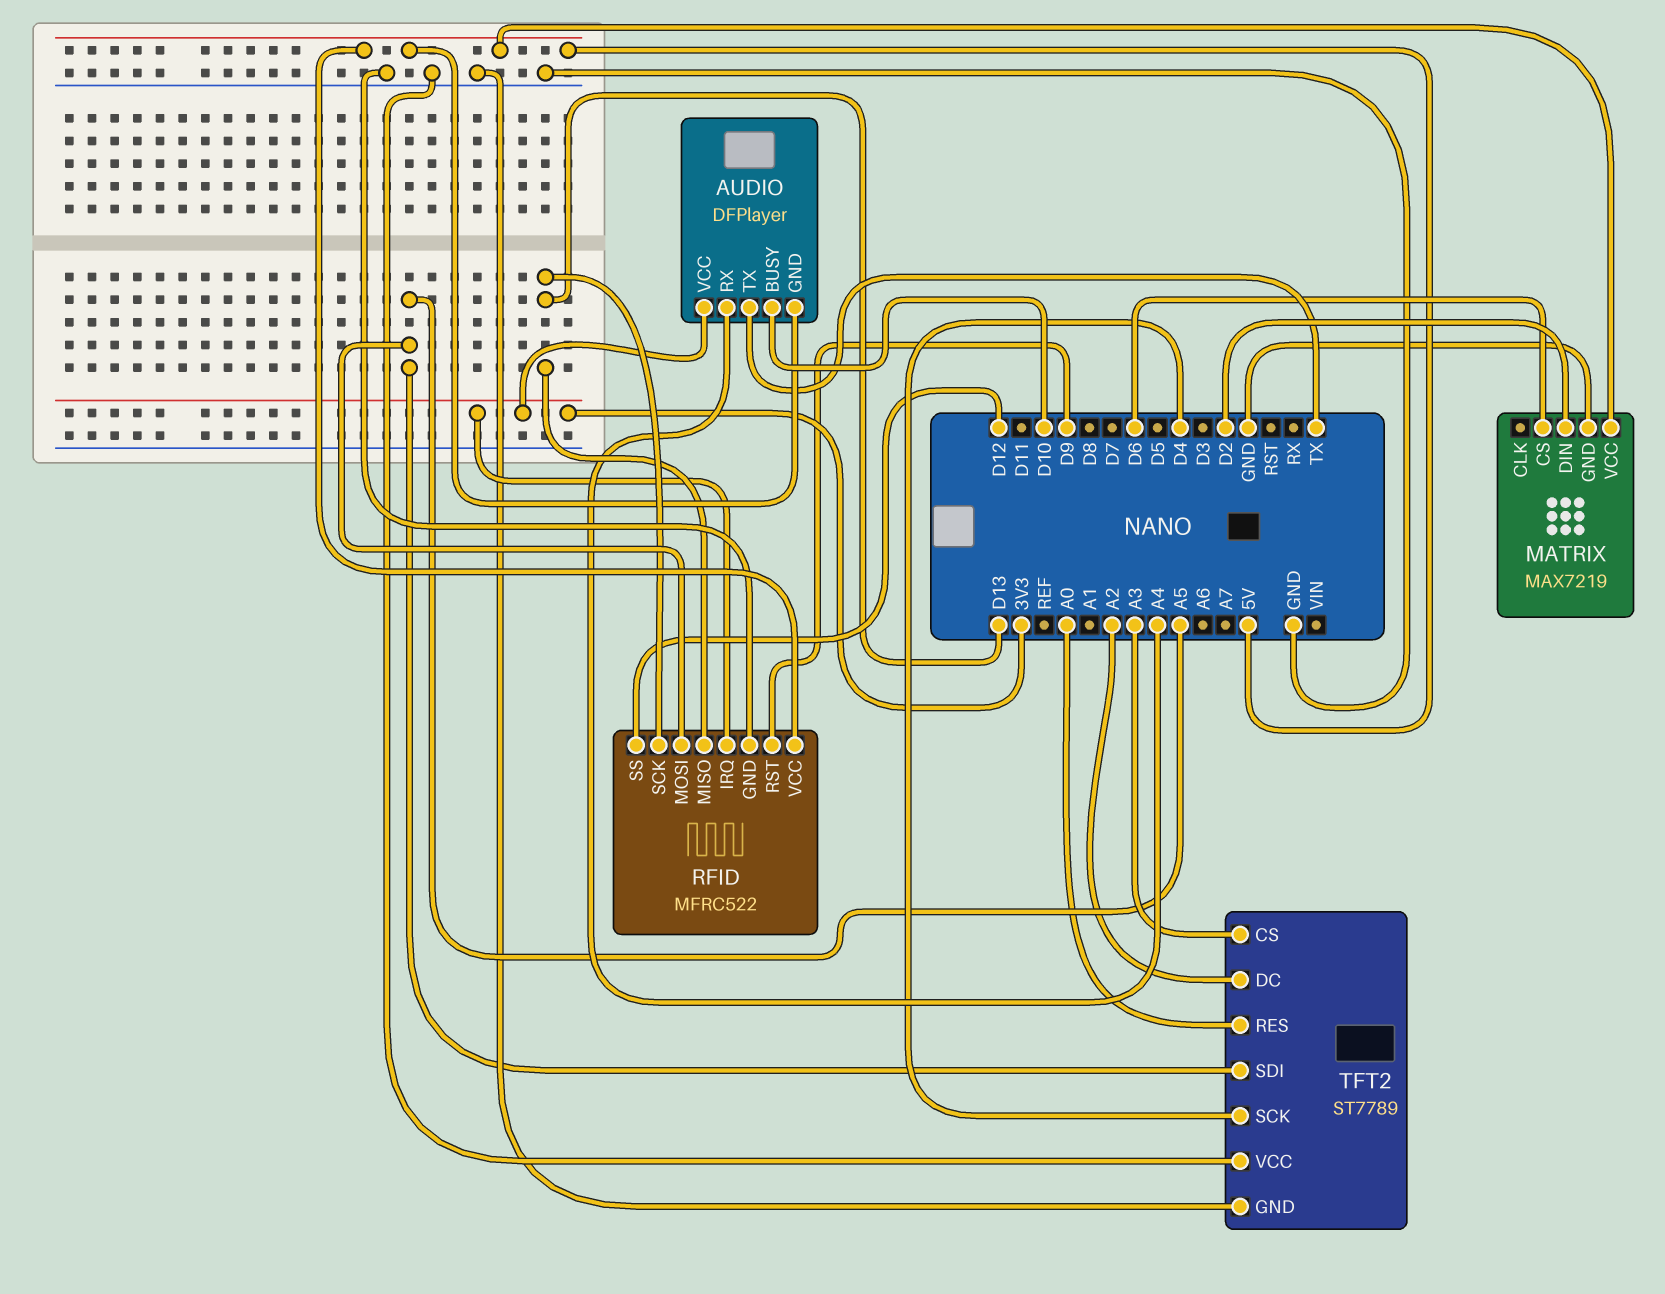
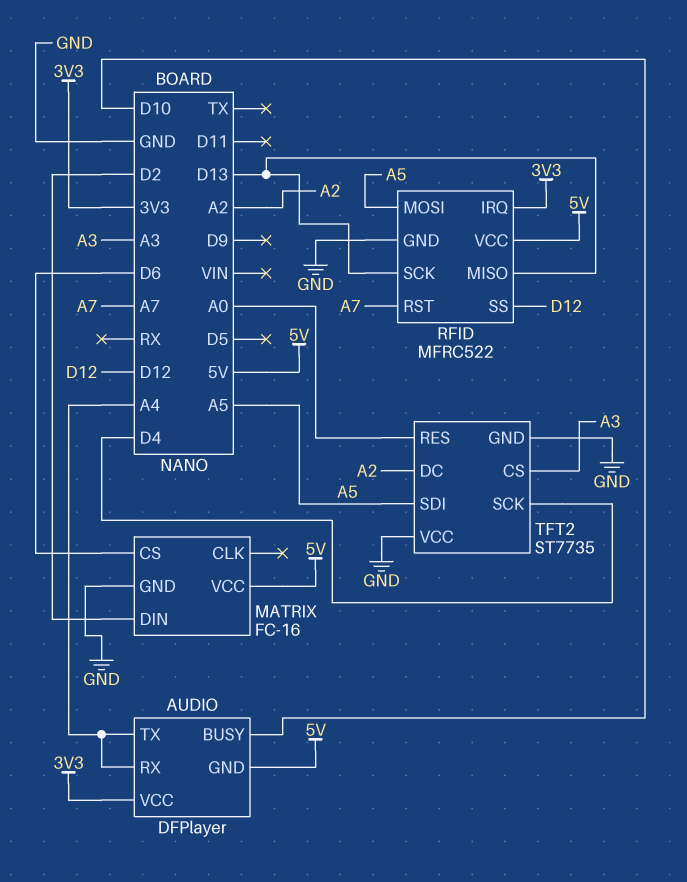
AUDIO pin TX: TX -> A4
MATRIX: MAX7219 -> FC-16
RFID pin RST: D9 -> A7
TFT2: ST7789 -> ST7735

